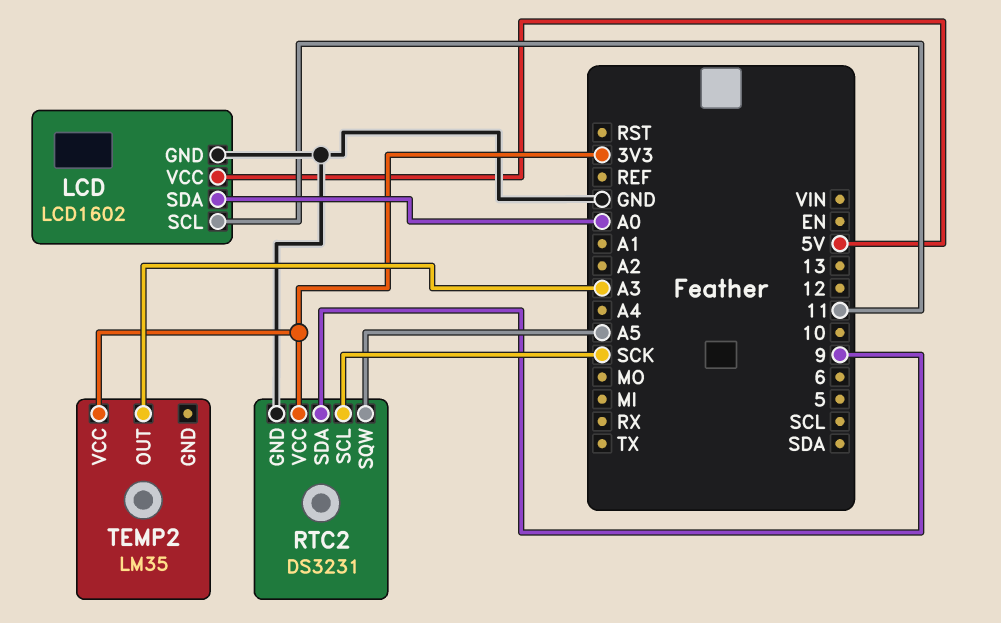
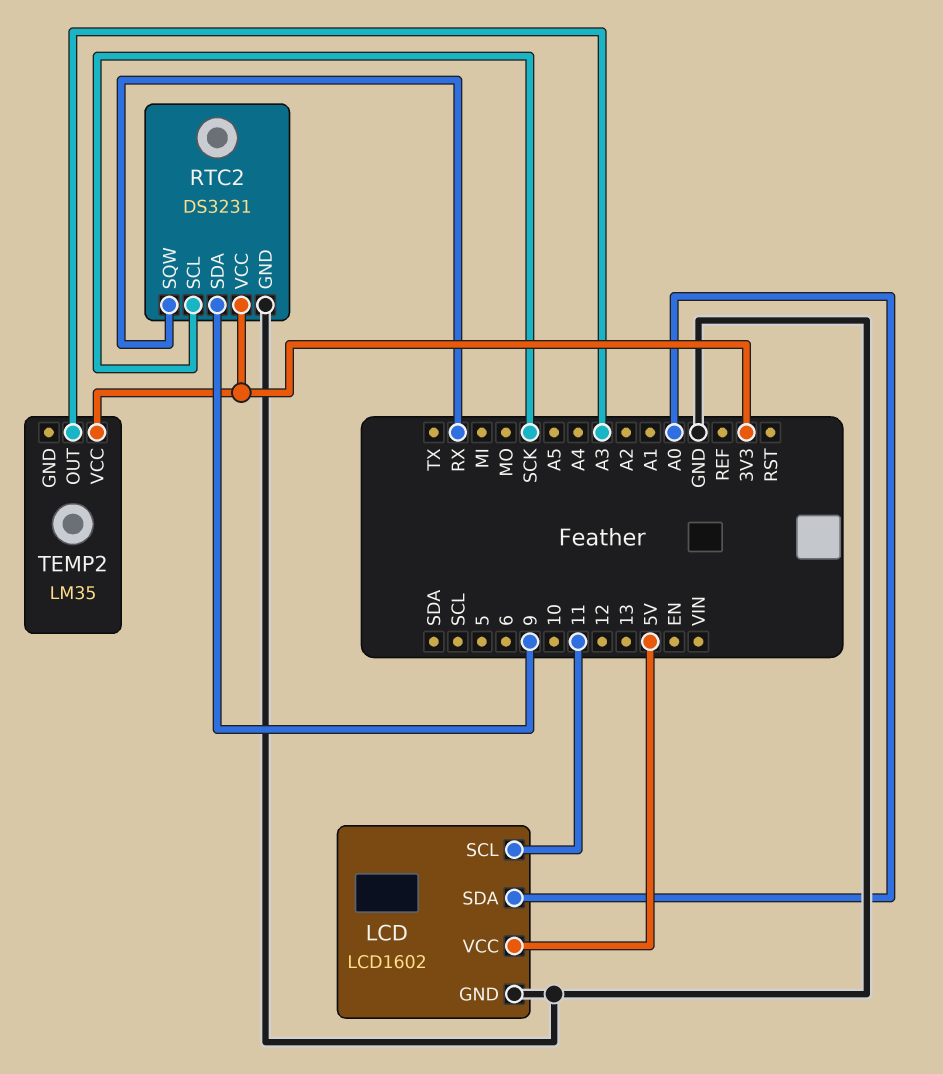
RTC2 pin SQW: A5 -> RX

